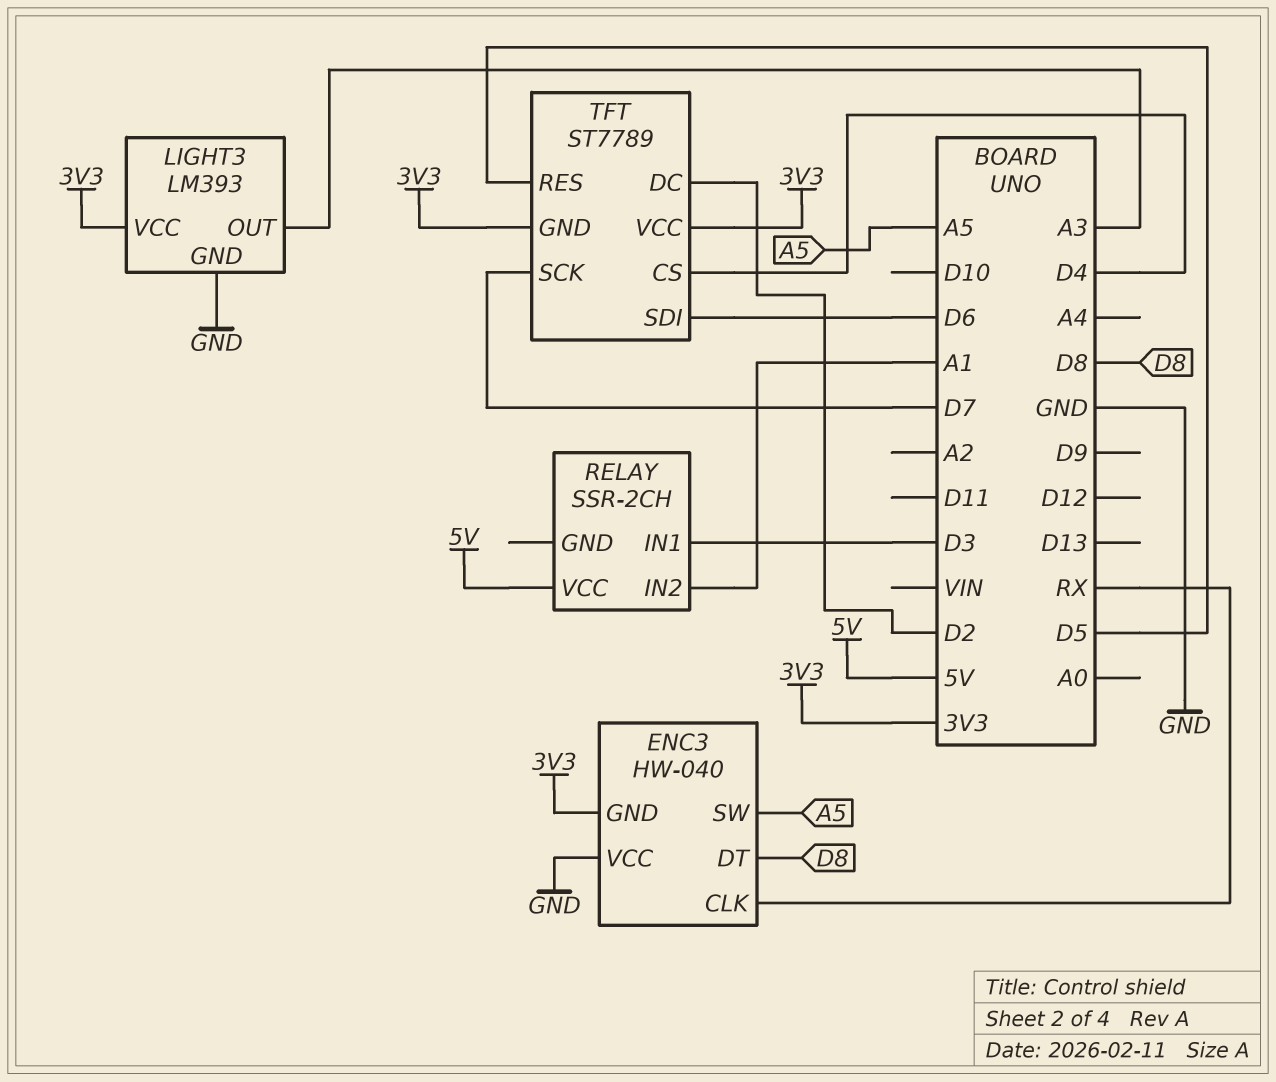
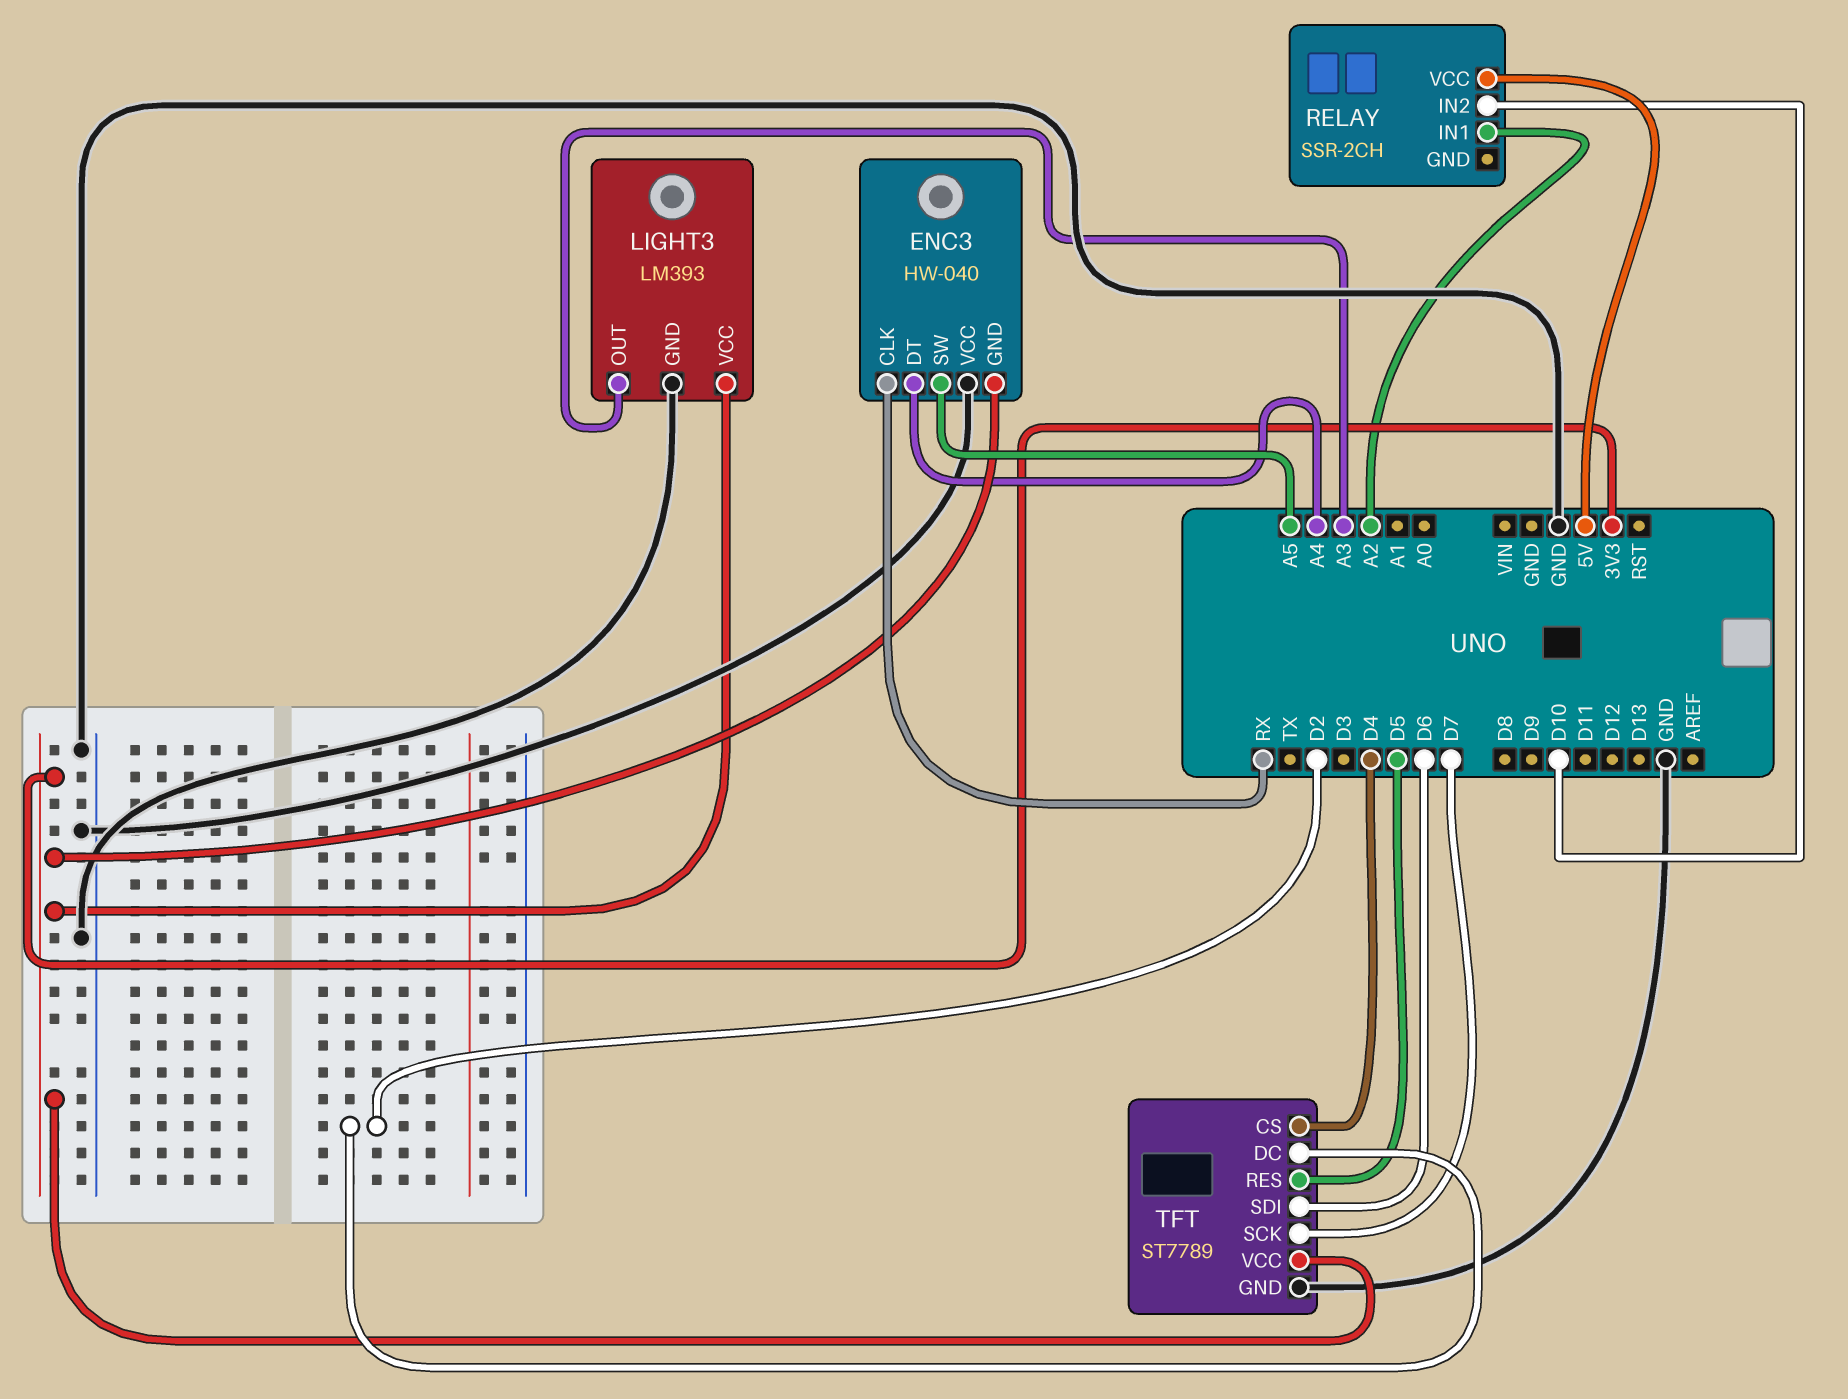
ENC3 pin DT: D8 -> A4
RELAY pin IN1: D3 -> A2
RELAY pin IN2: A1 -> D10
TFT pin GND: 3V3 -> GND

